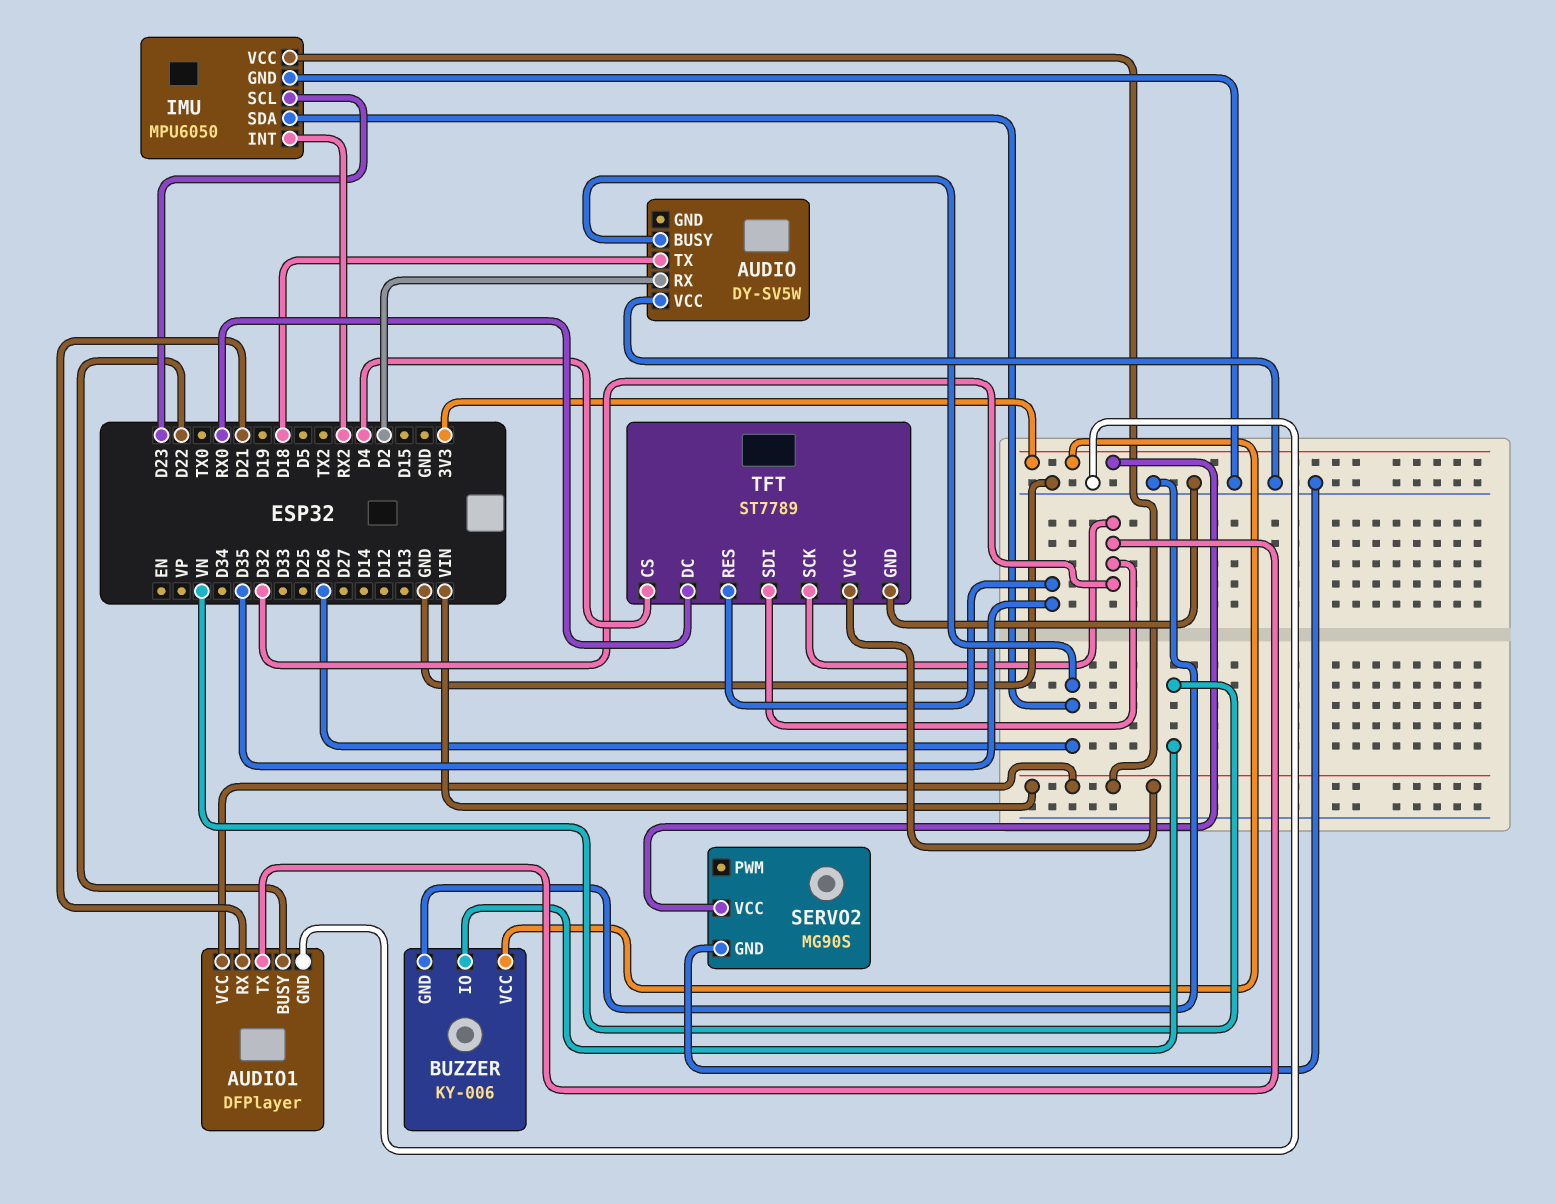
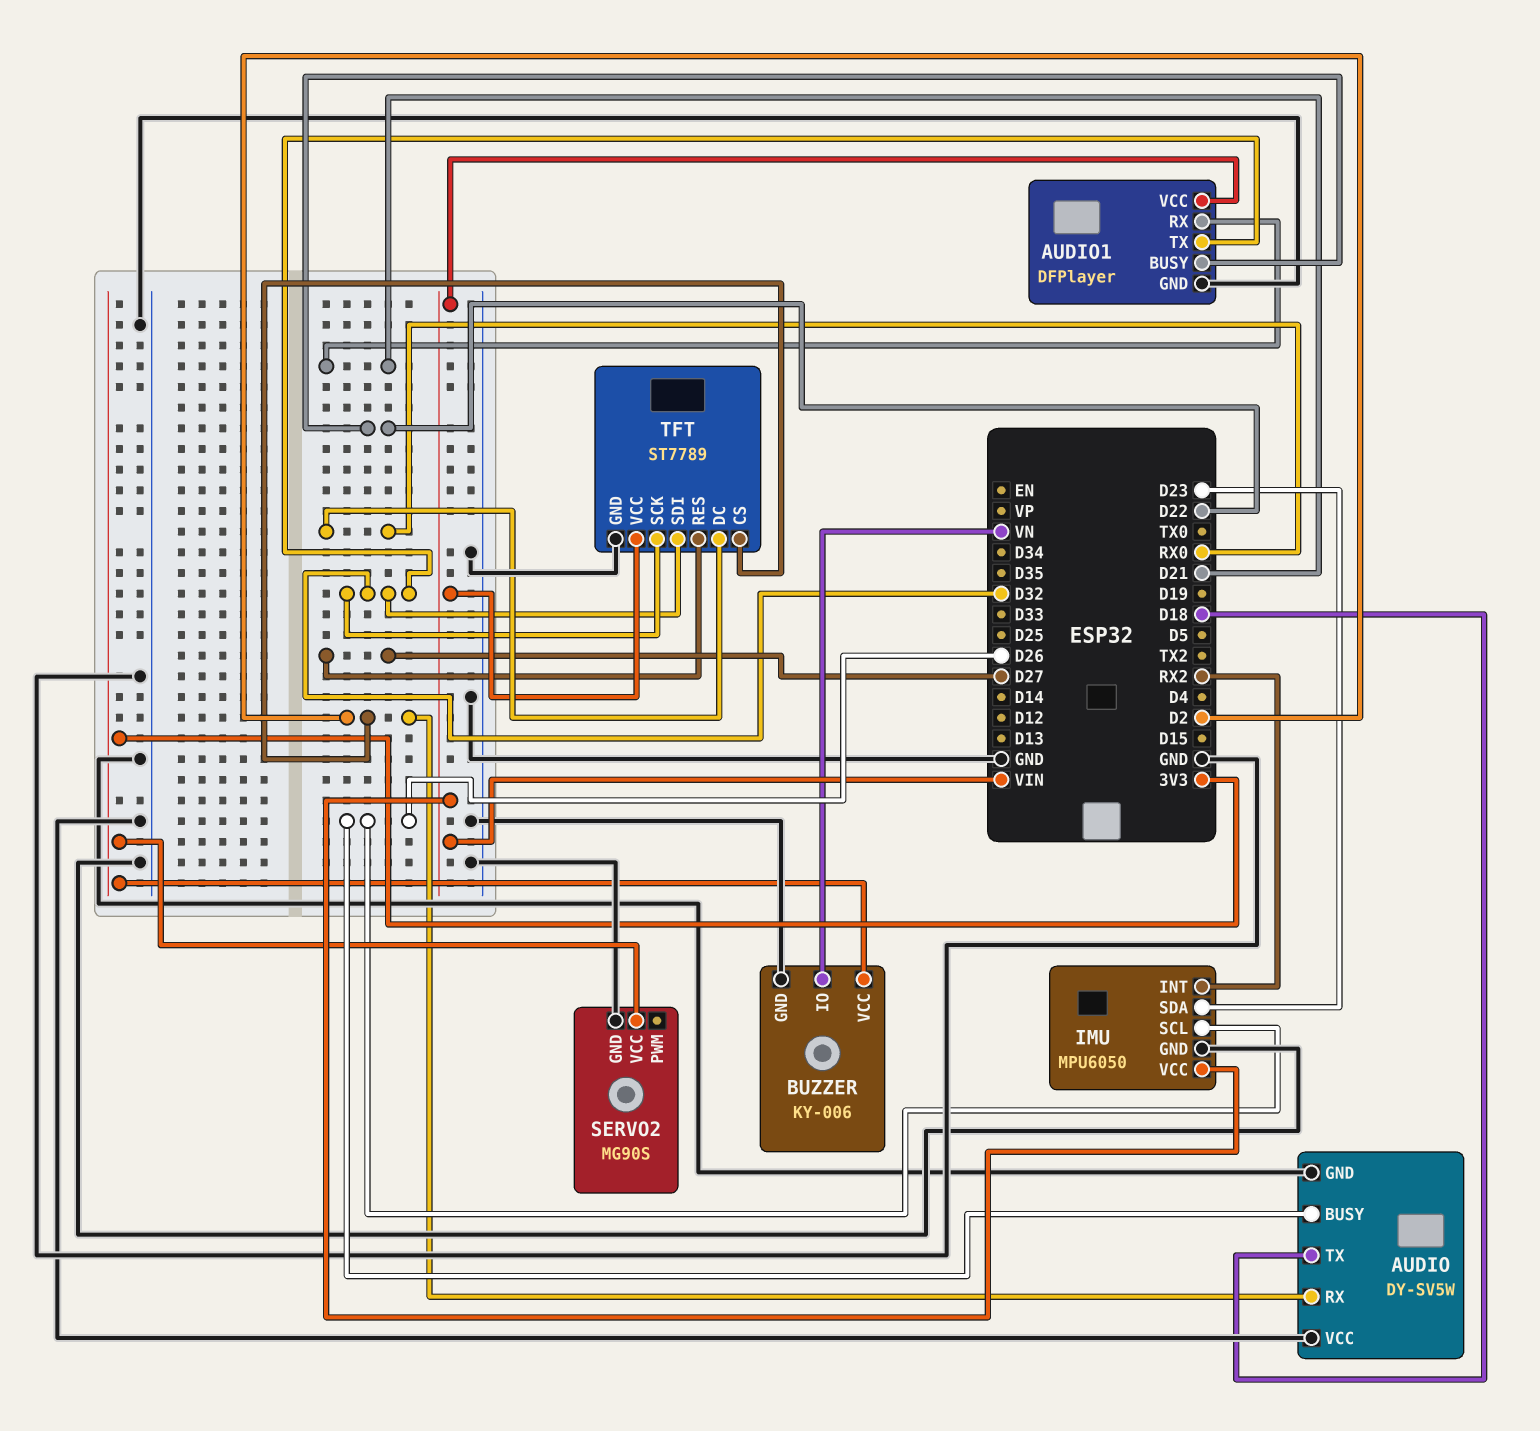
AUDIO pin GND: none -> GND
IMU pin SCL: D23 -> D26
IMU pin SDA: D26 -> D23
TFT pin CS: D4 -> D2
TFT pin RES: D35 -> D27

